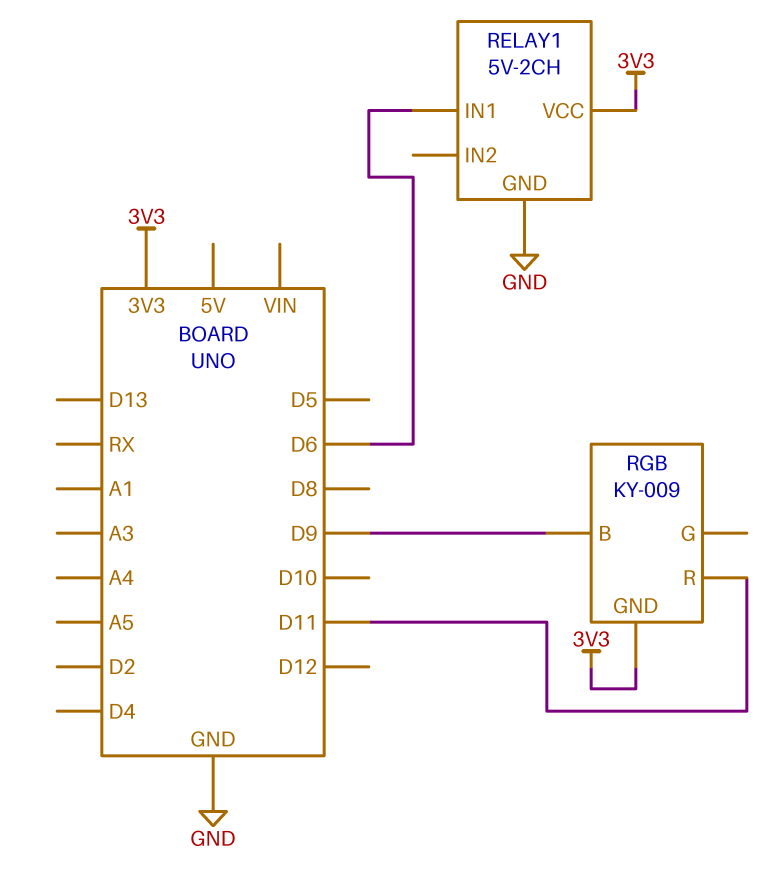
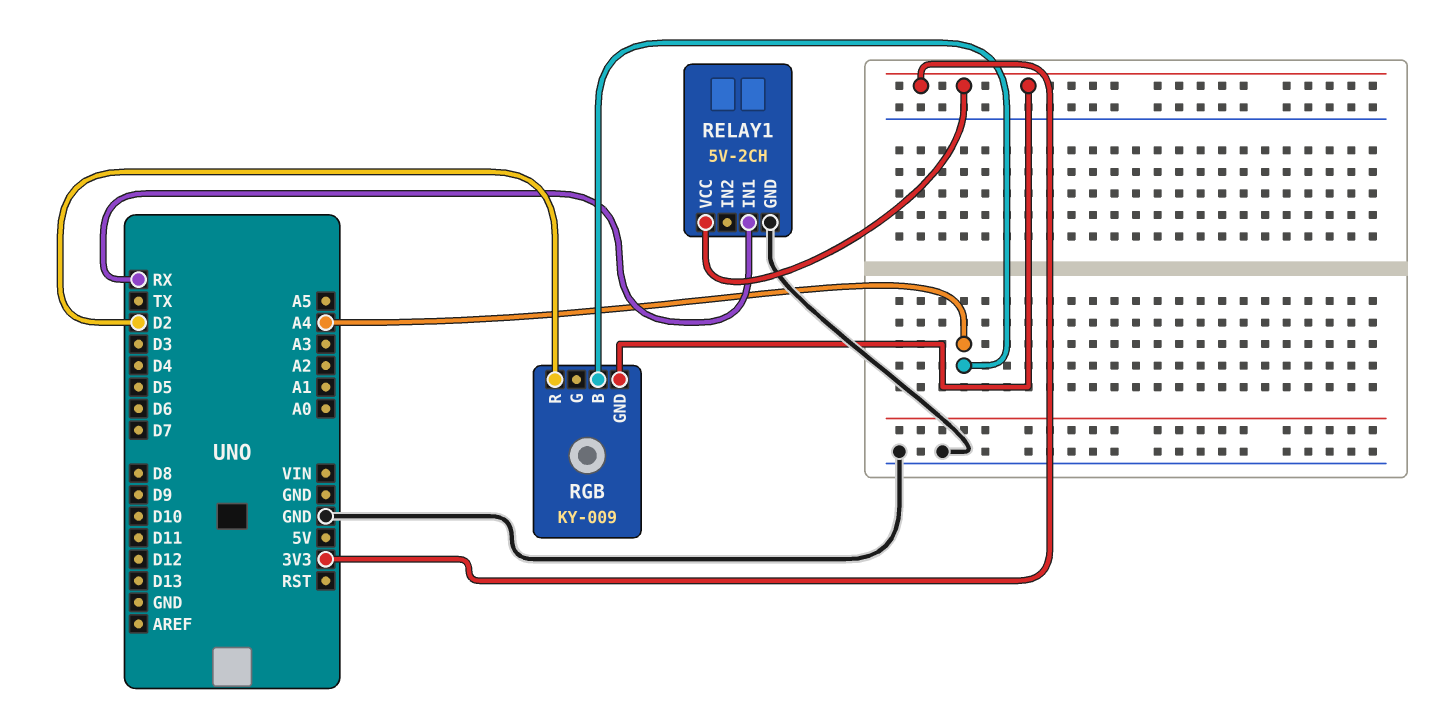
RELAY1 pin IN1: D6 -> RX
RGB pin B: D9 -> A4
RGB pin R: D11 -> D2

